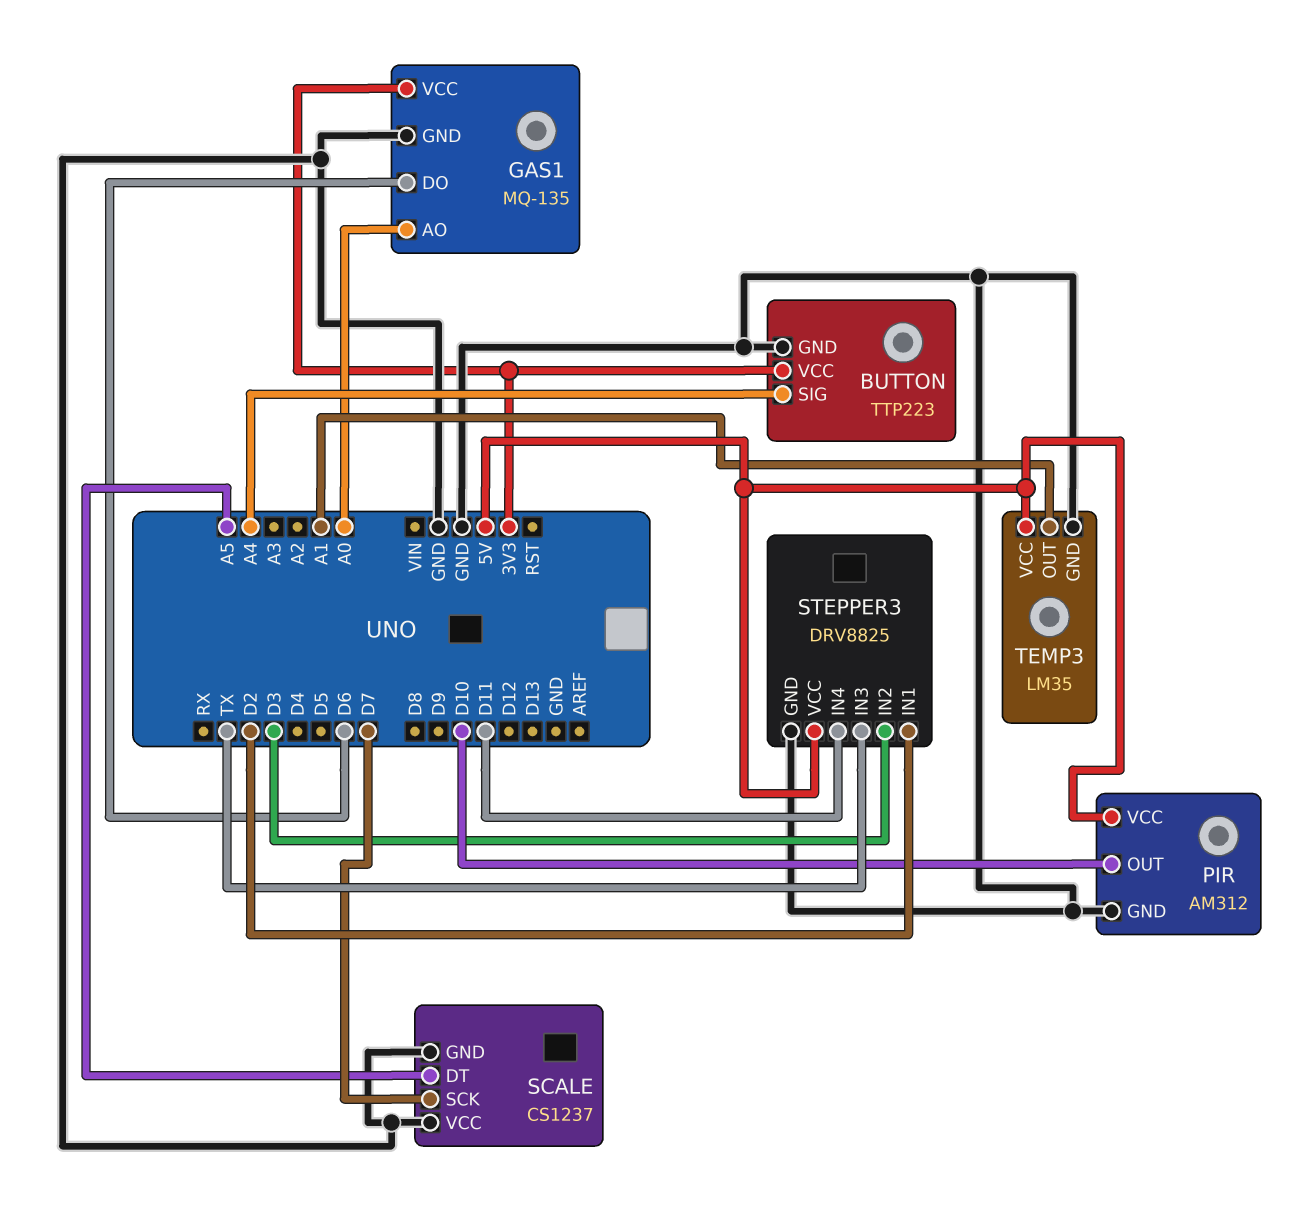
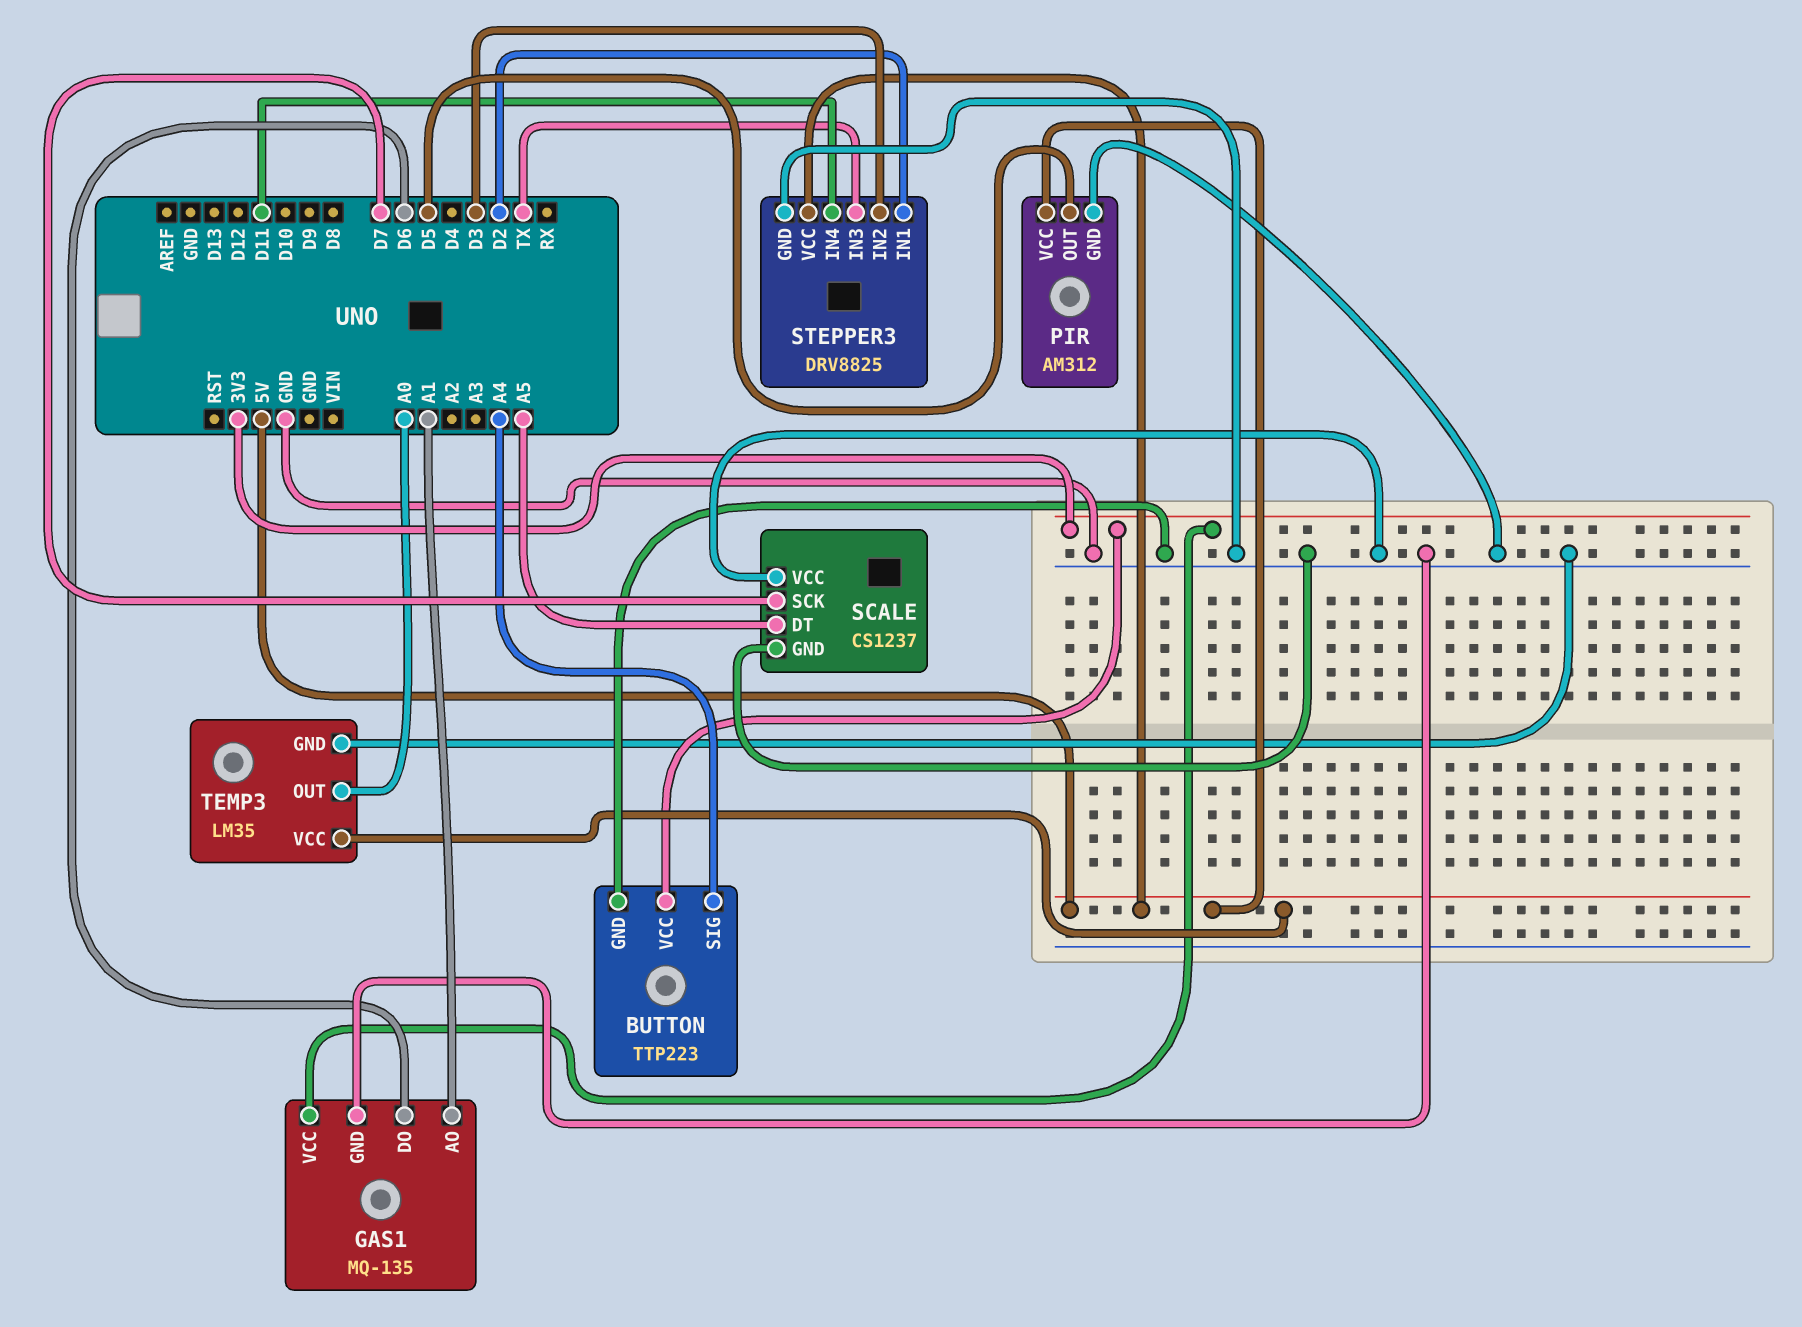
GAS1 pin AO: A0 -> A1
PIR pin OUT: D10 -> D5
TEMP3 pin OUT: A1 -> A0

